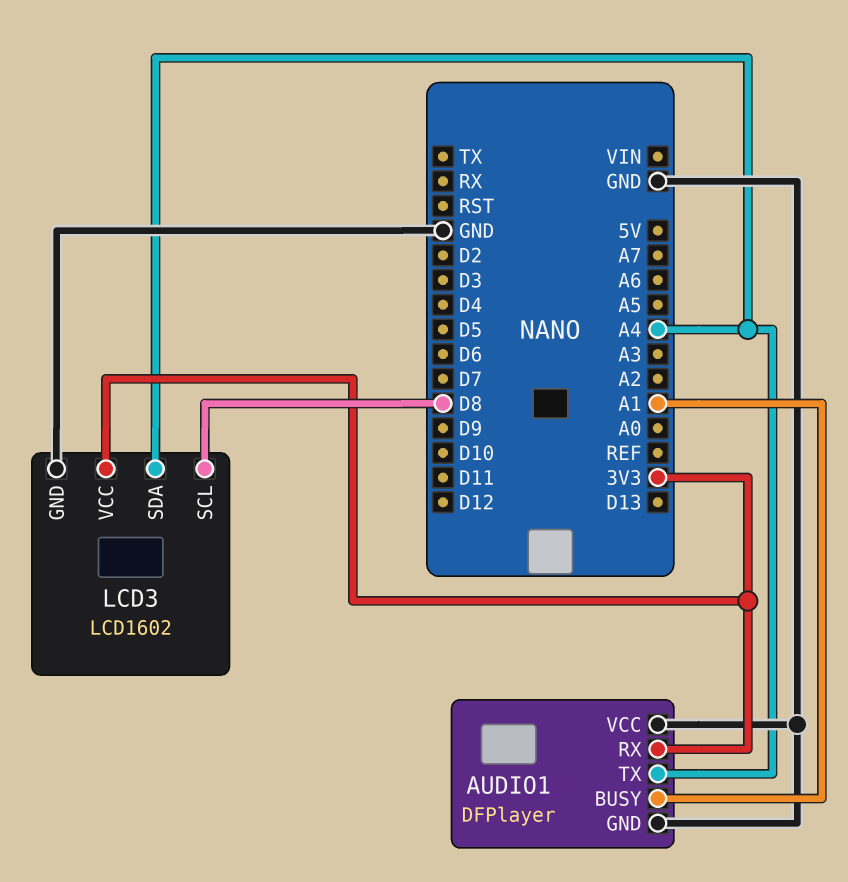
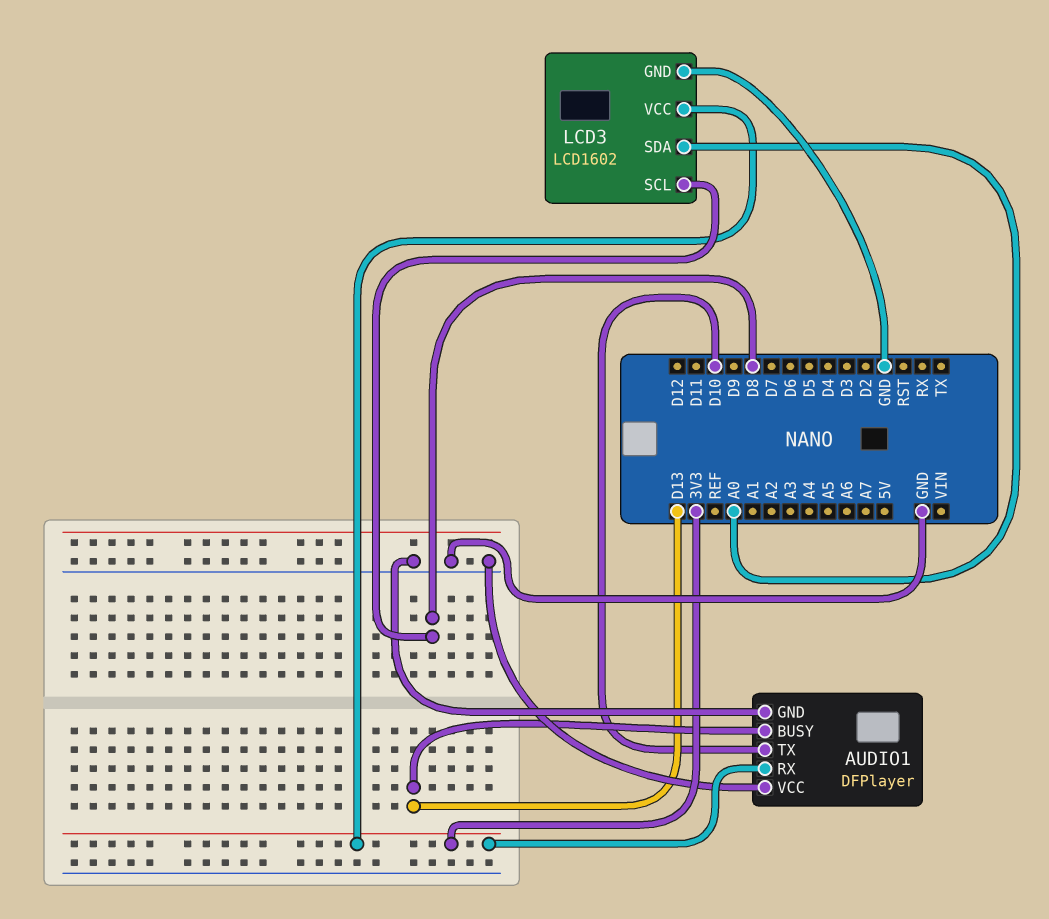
AUDIO1 pin BUSY: A1 -> D13
AUDIO1 pin TX: A4 -> D10
LCD3 pin SDA: A4 -> A0

